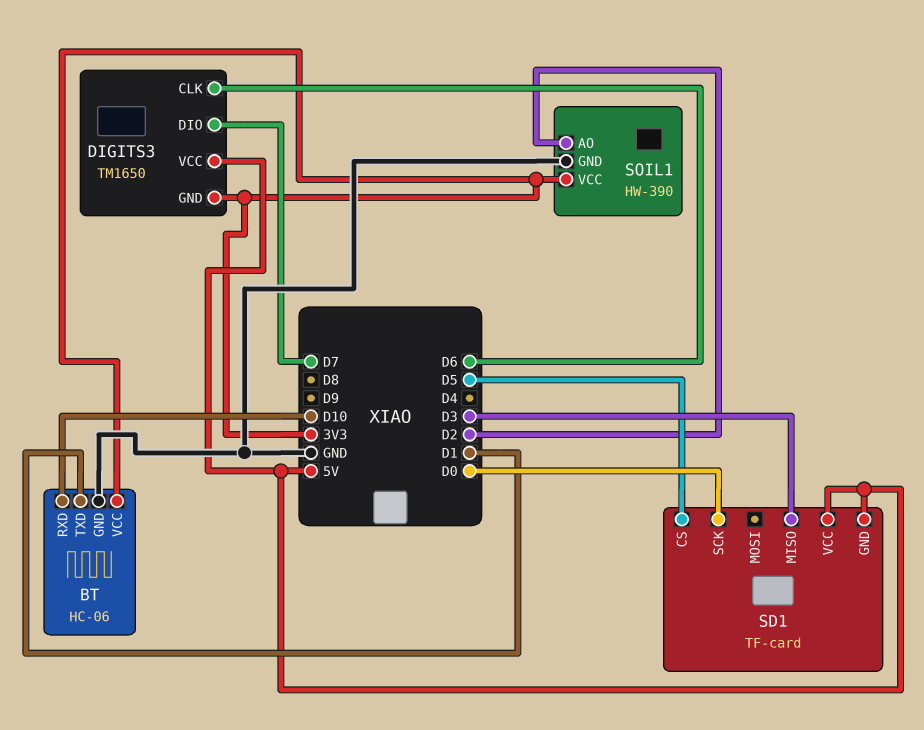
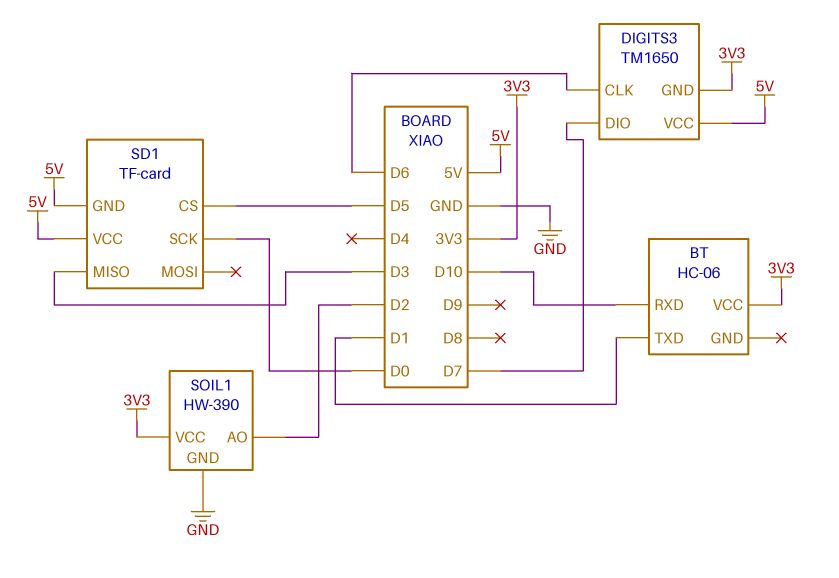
BT pin GND: GND -> none

